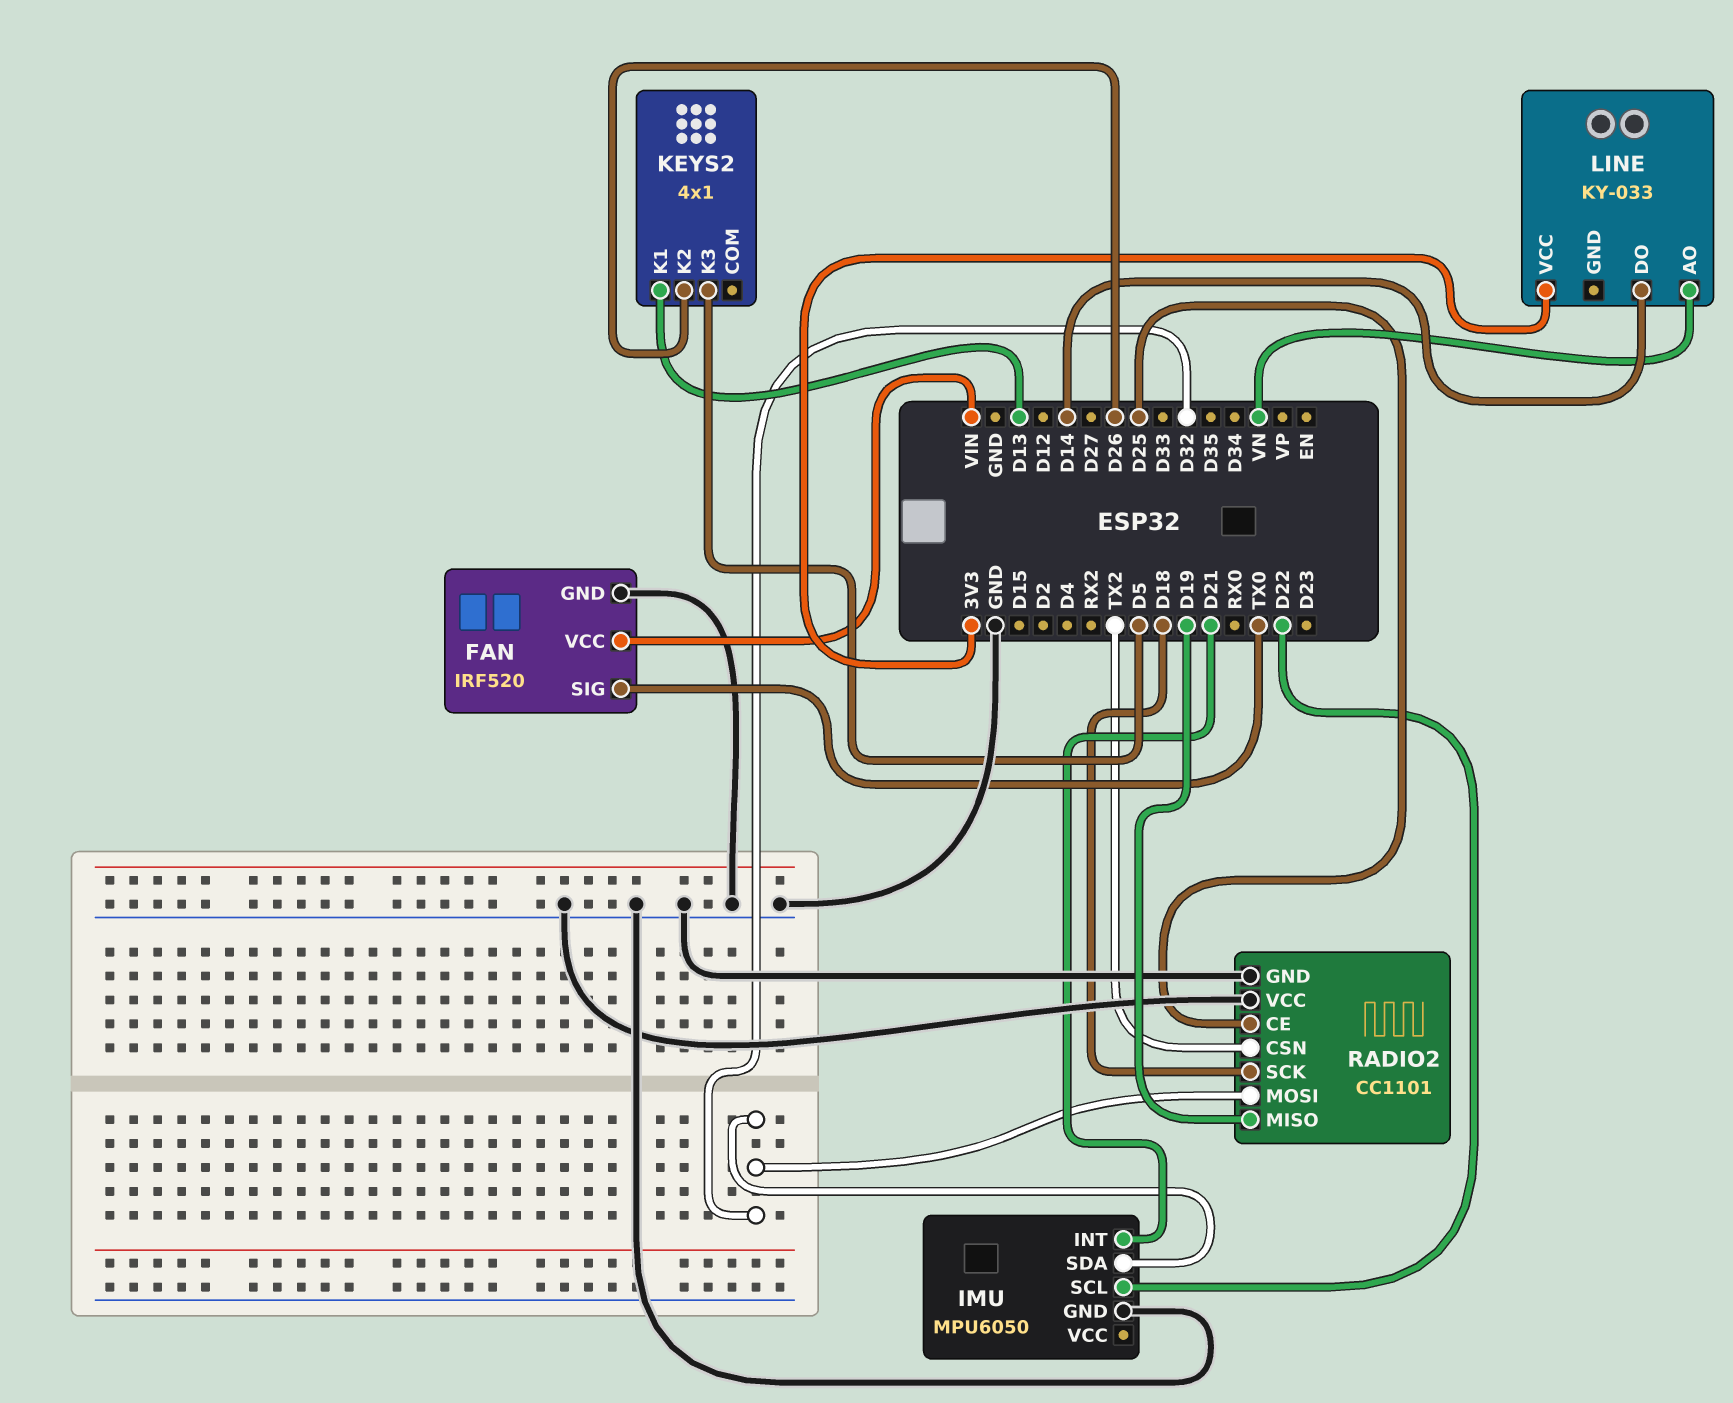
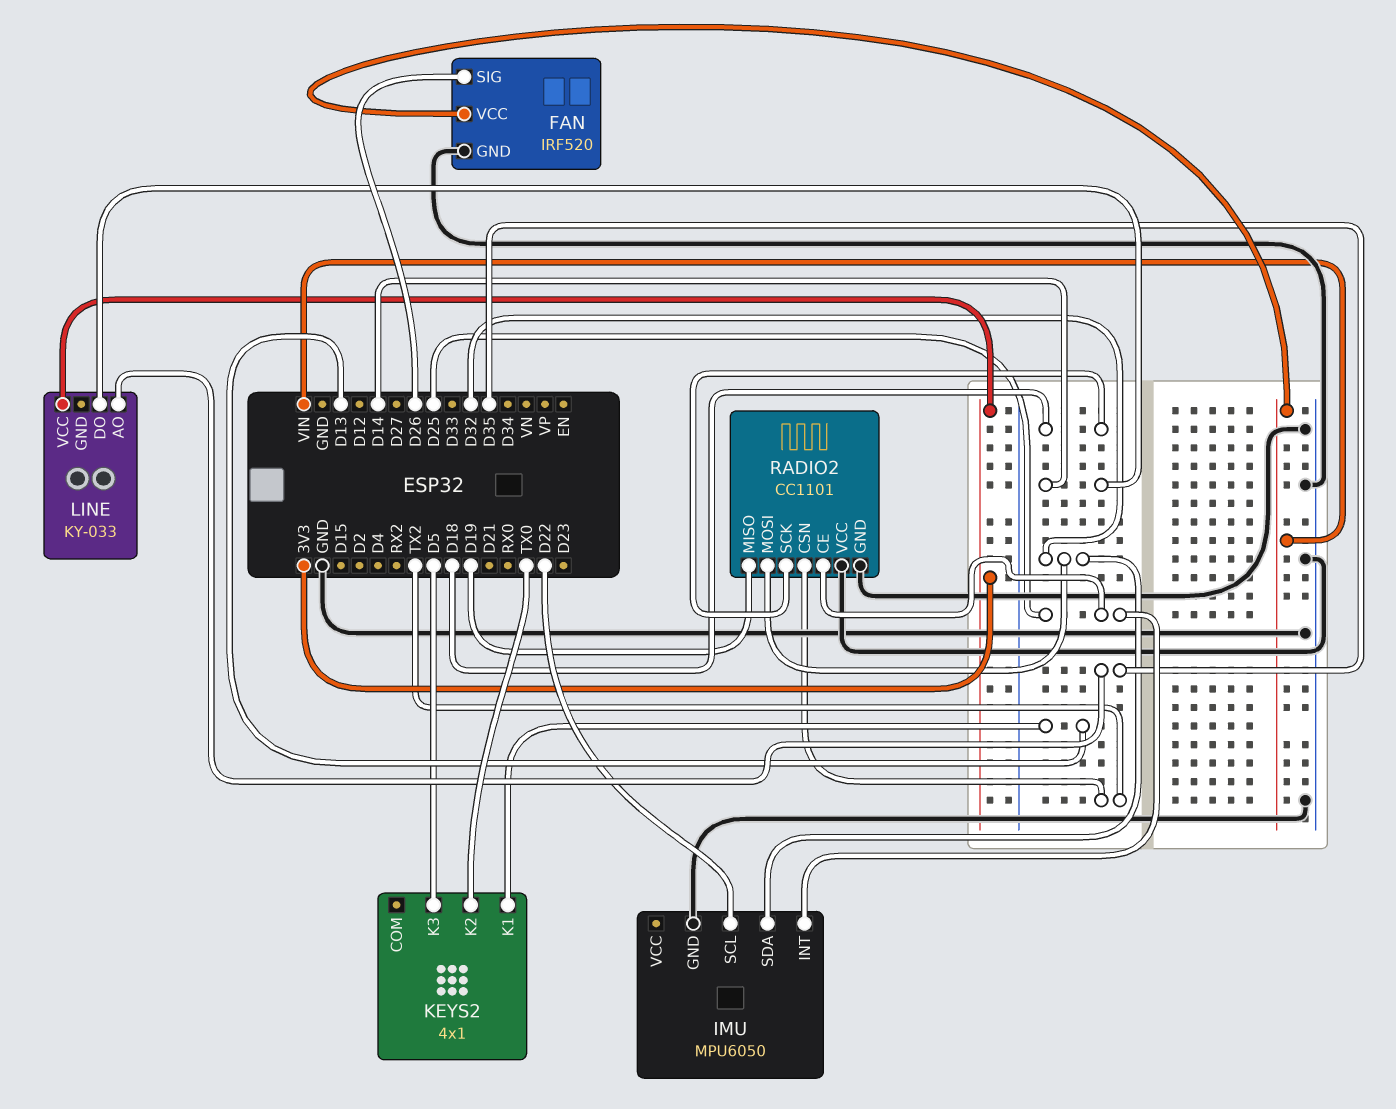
FAN pin SIG: TX0 -> D26
IMU pin INT: D21 -> D25
KEYS2 pin K2: D26 -> TX0
LINE pin AO: VN -> D35

